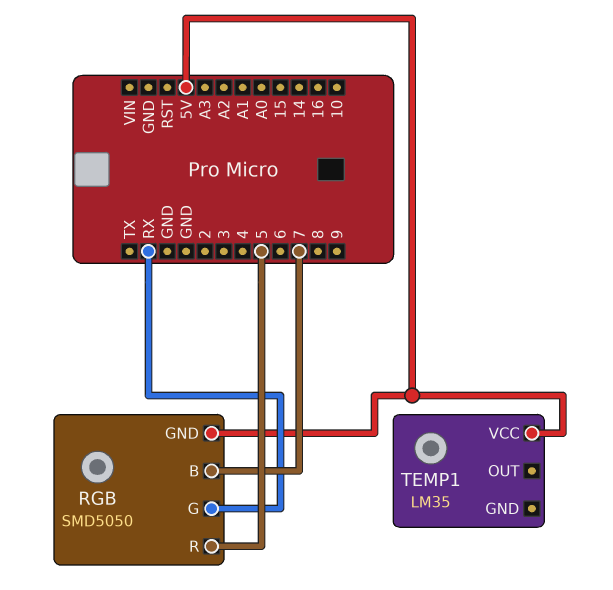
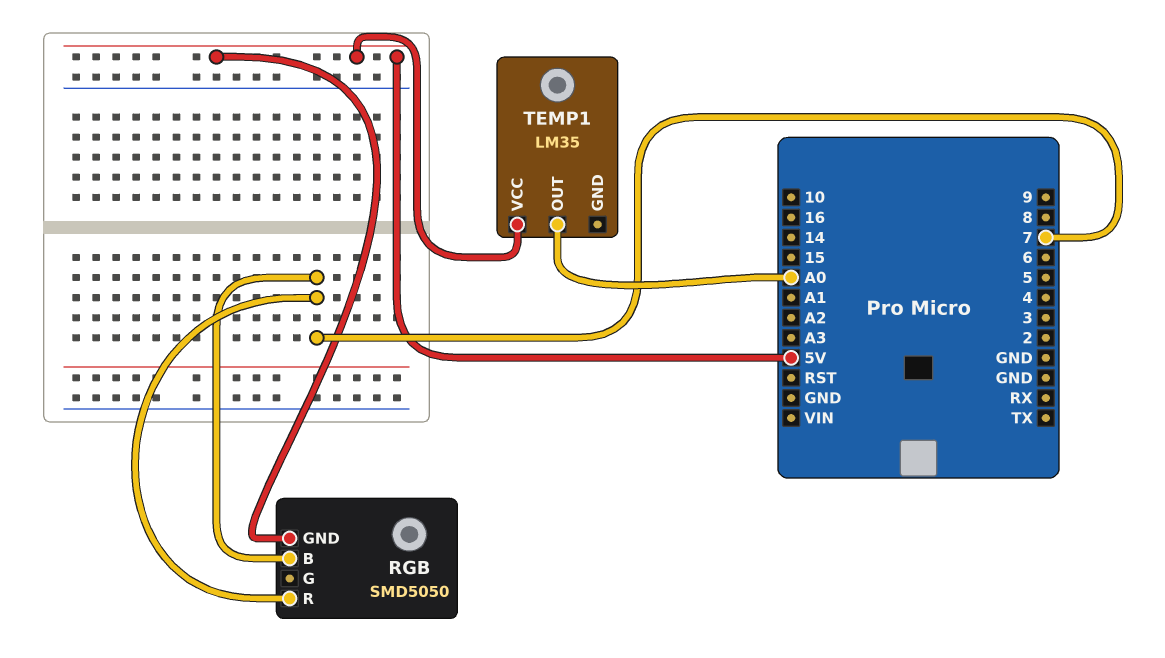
RGB pin G: RX -> none
RGB pin R: 5 -> 7
TEMP1 pin OUT: none -> A0

